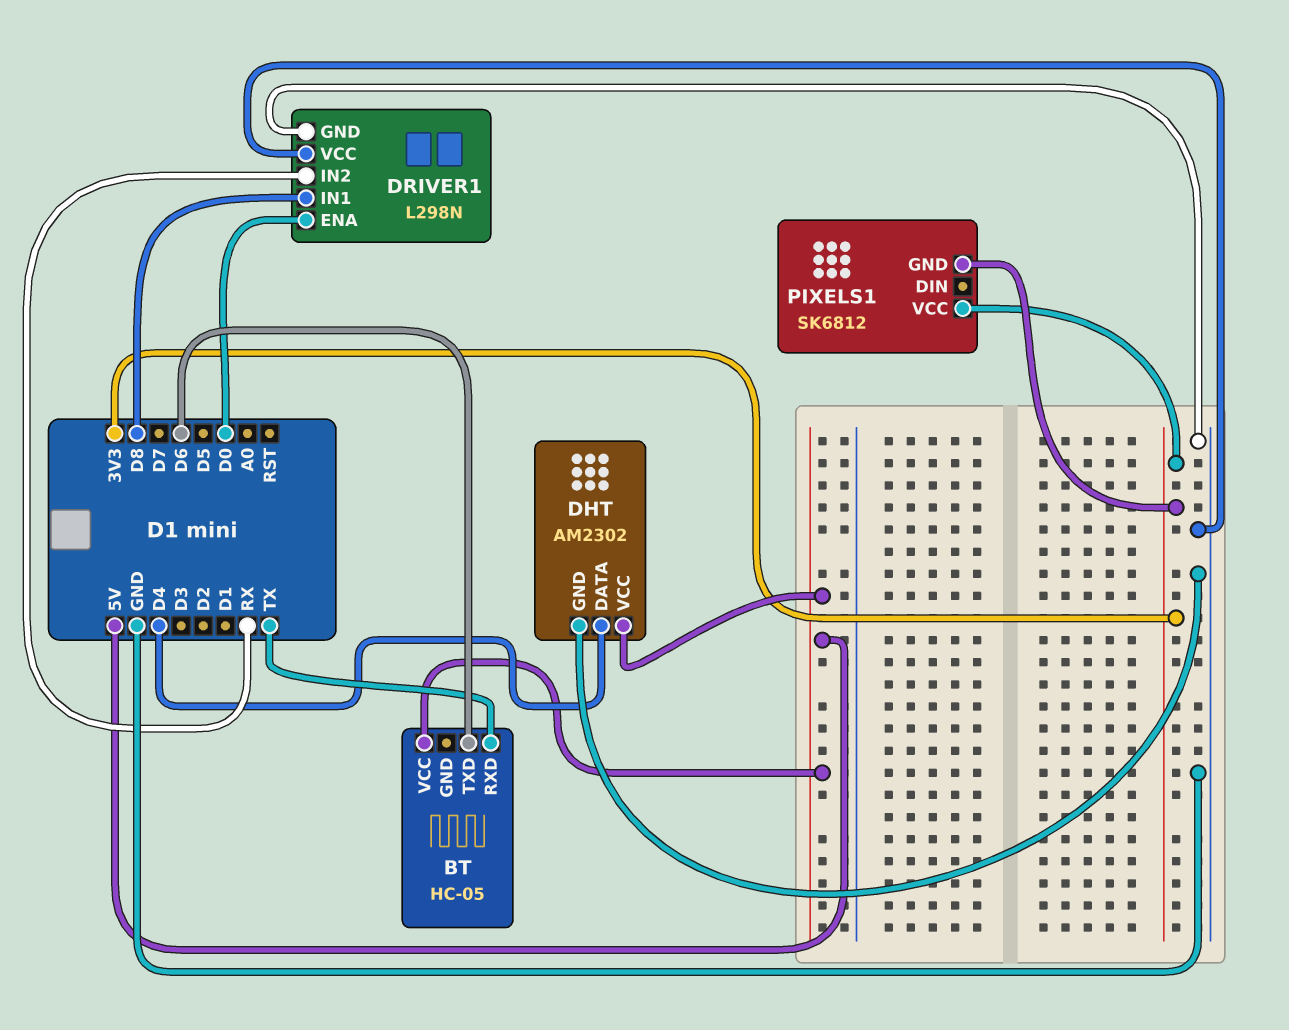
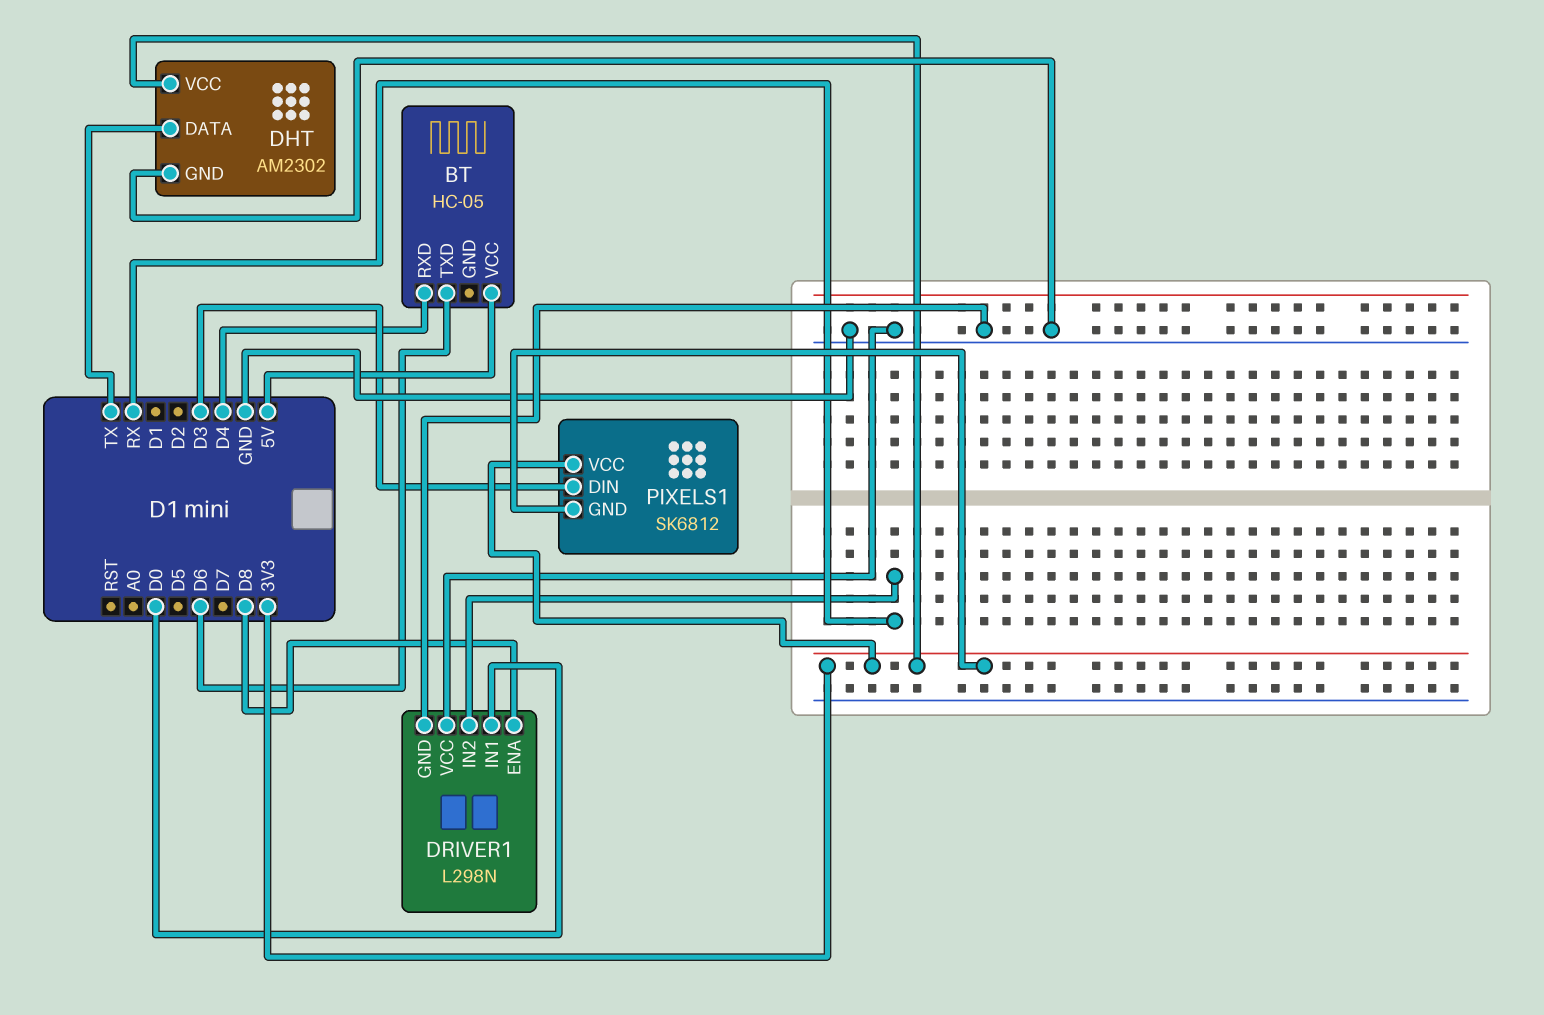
BT pin RXD: TX -> D4
DHT pin DATA: D4 -> TX
DHT pin VCC: 5V -> 3V3
DRIVER1 pin ENA: D0 -> D8
DRIVER1 pin IN1: D8 -> D0
PIXELS1 pin DIN: none -> D3

